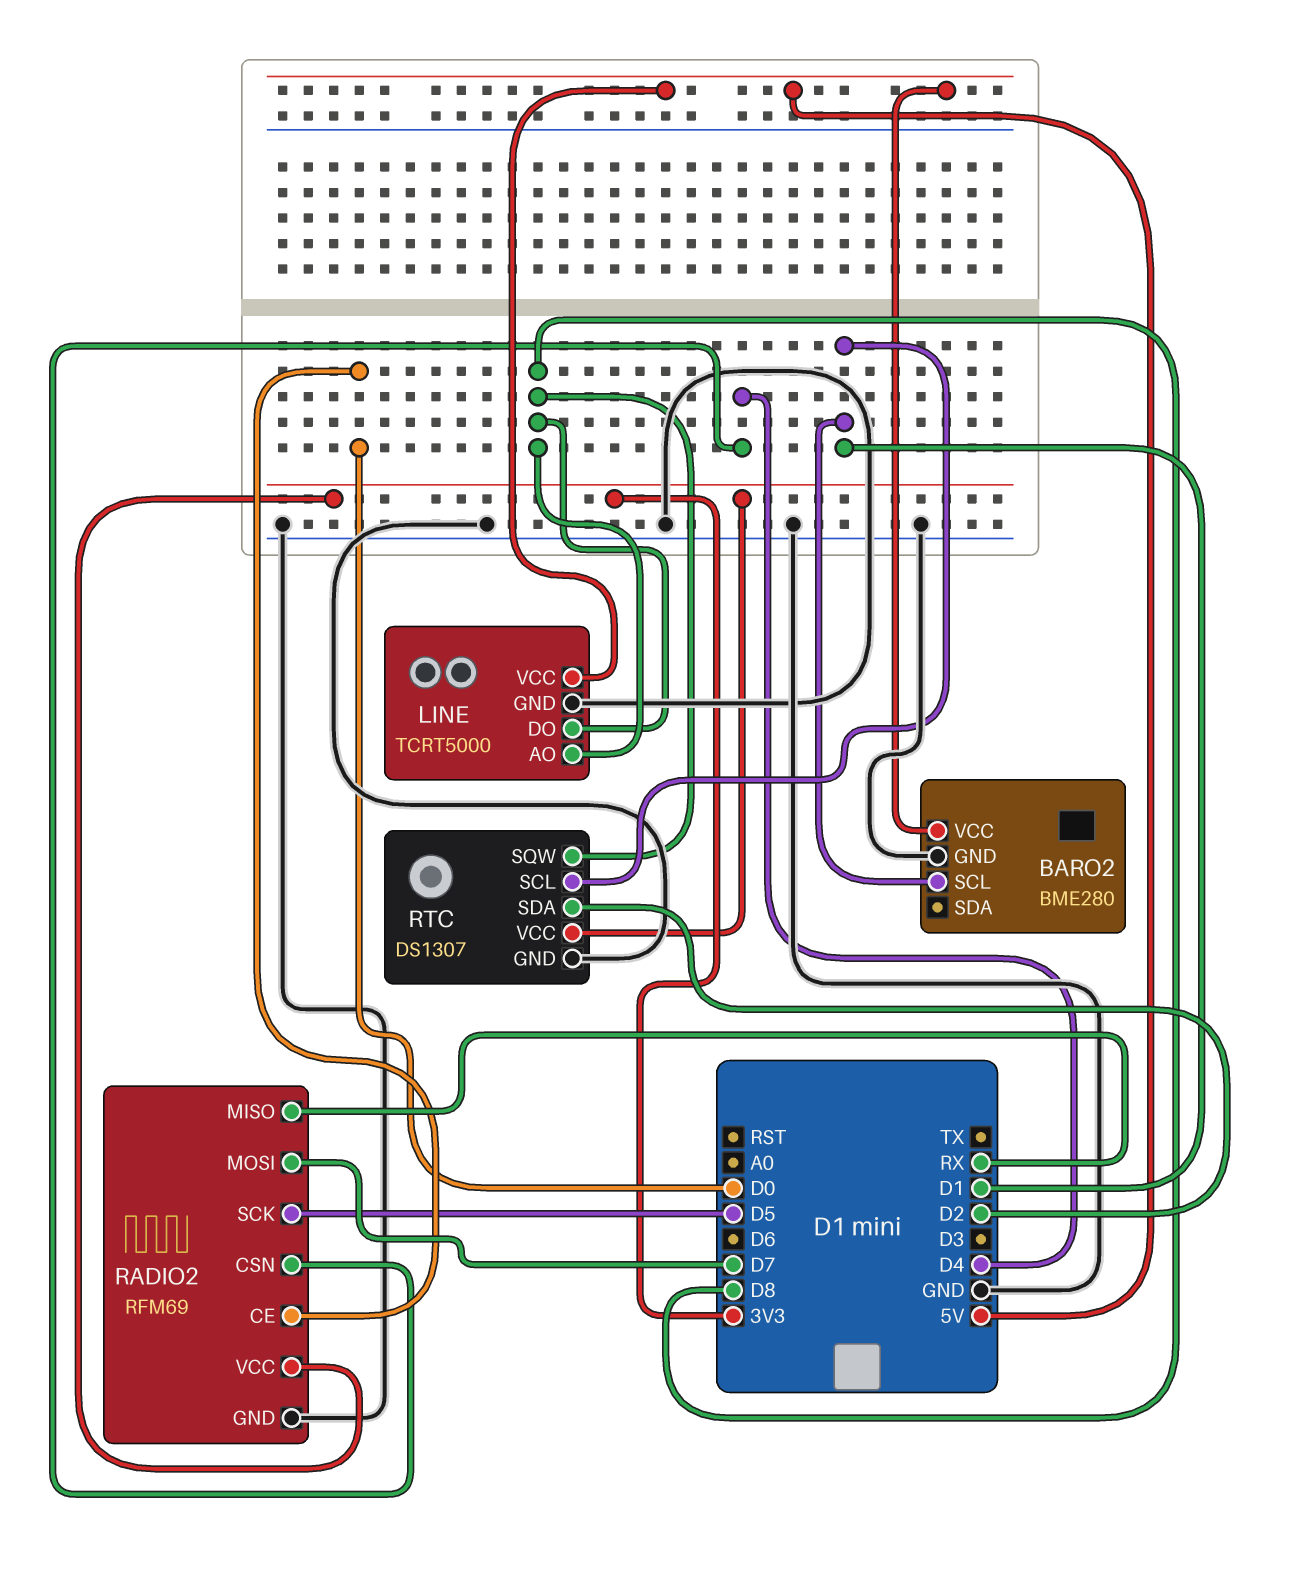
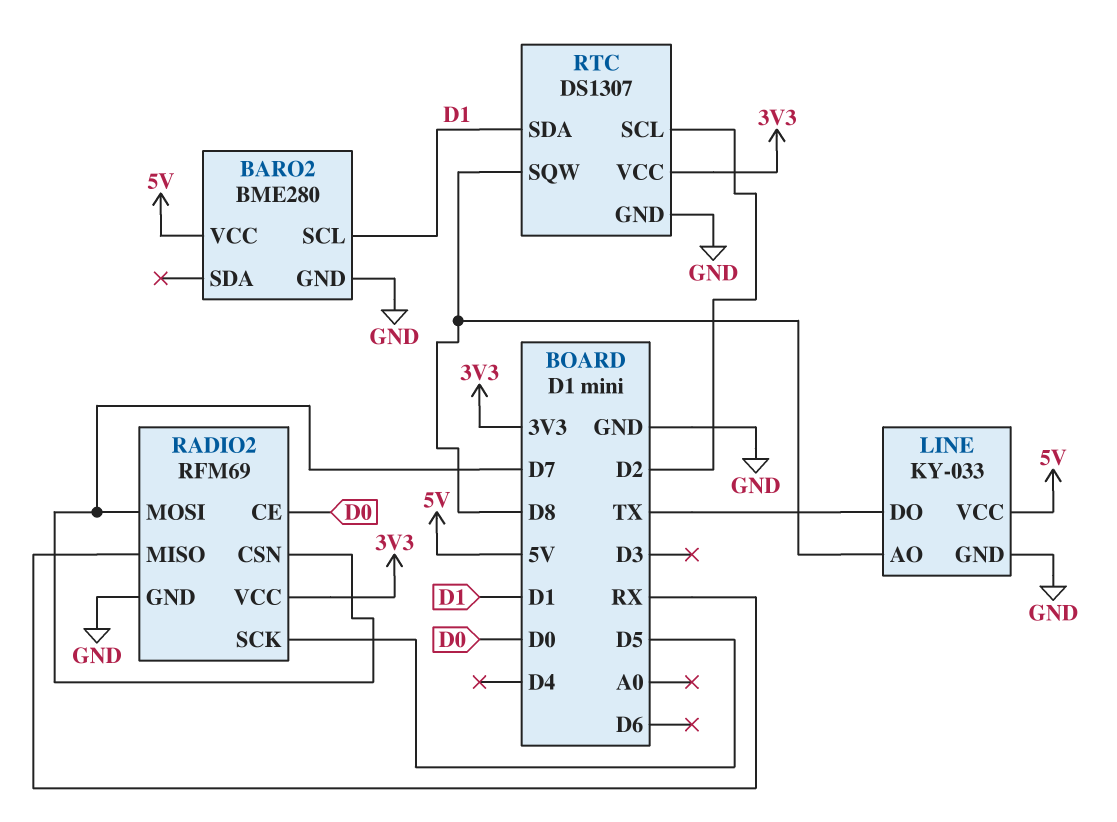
LINE: TCRT5000 -> KY-033
LINE pin DO: D8 -> TX
RADIO2 pin CSN: D4 -> D7
RTC pin SCL: D1 -> D2
RTC pin SDA: D2 -> D1

